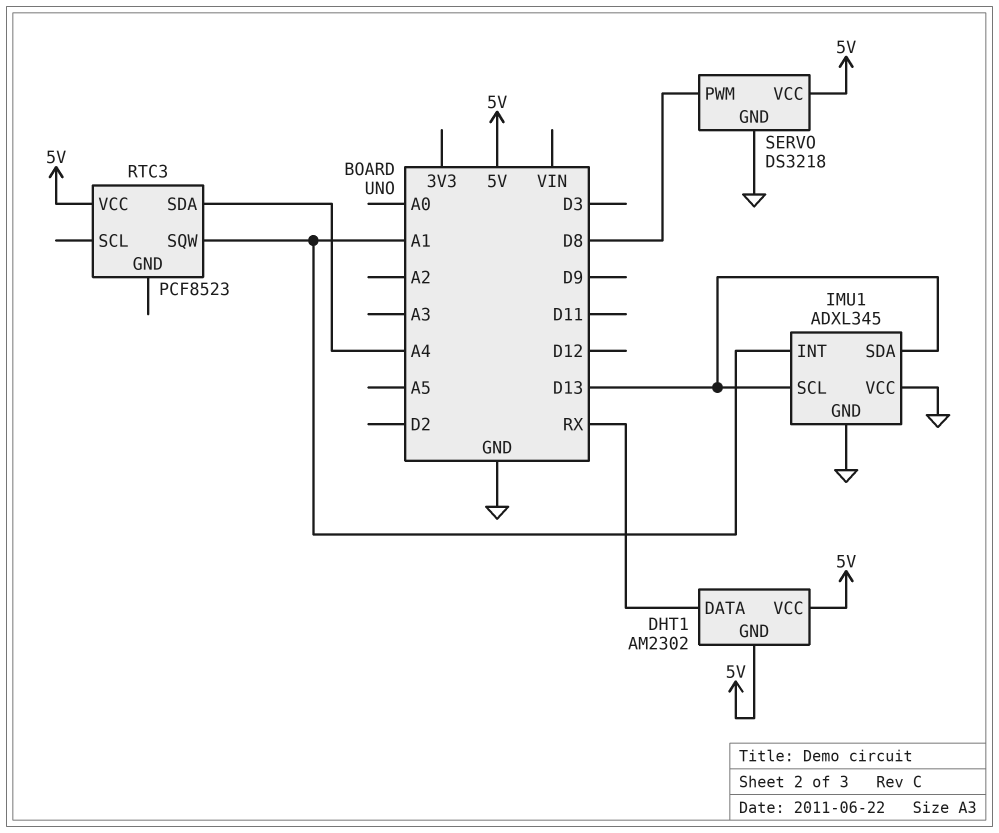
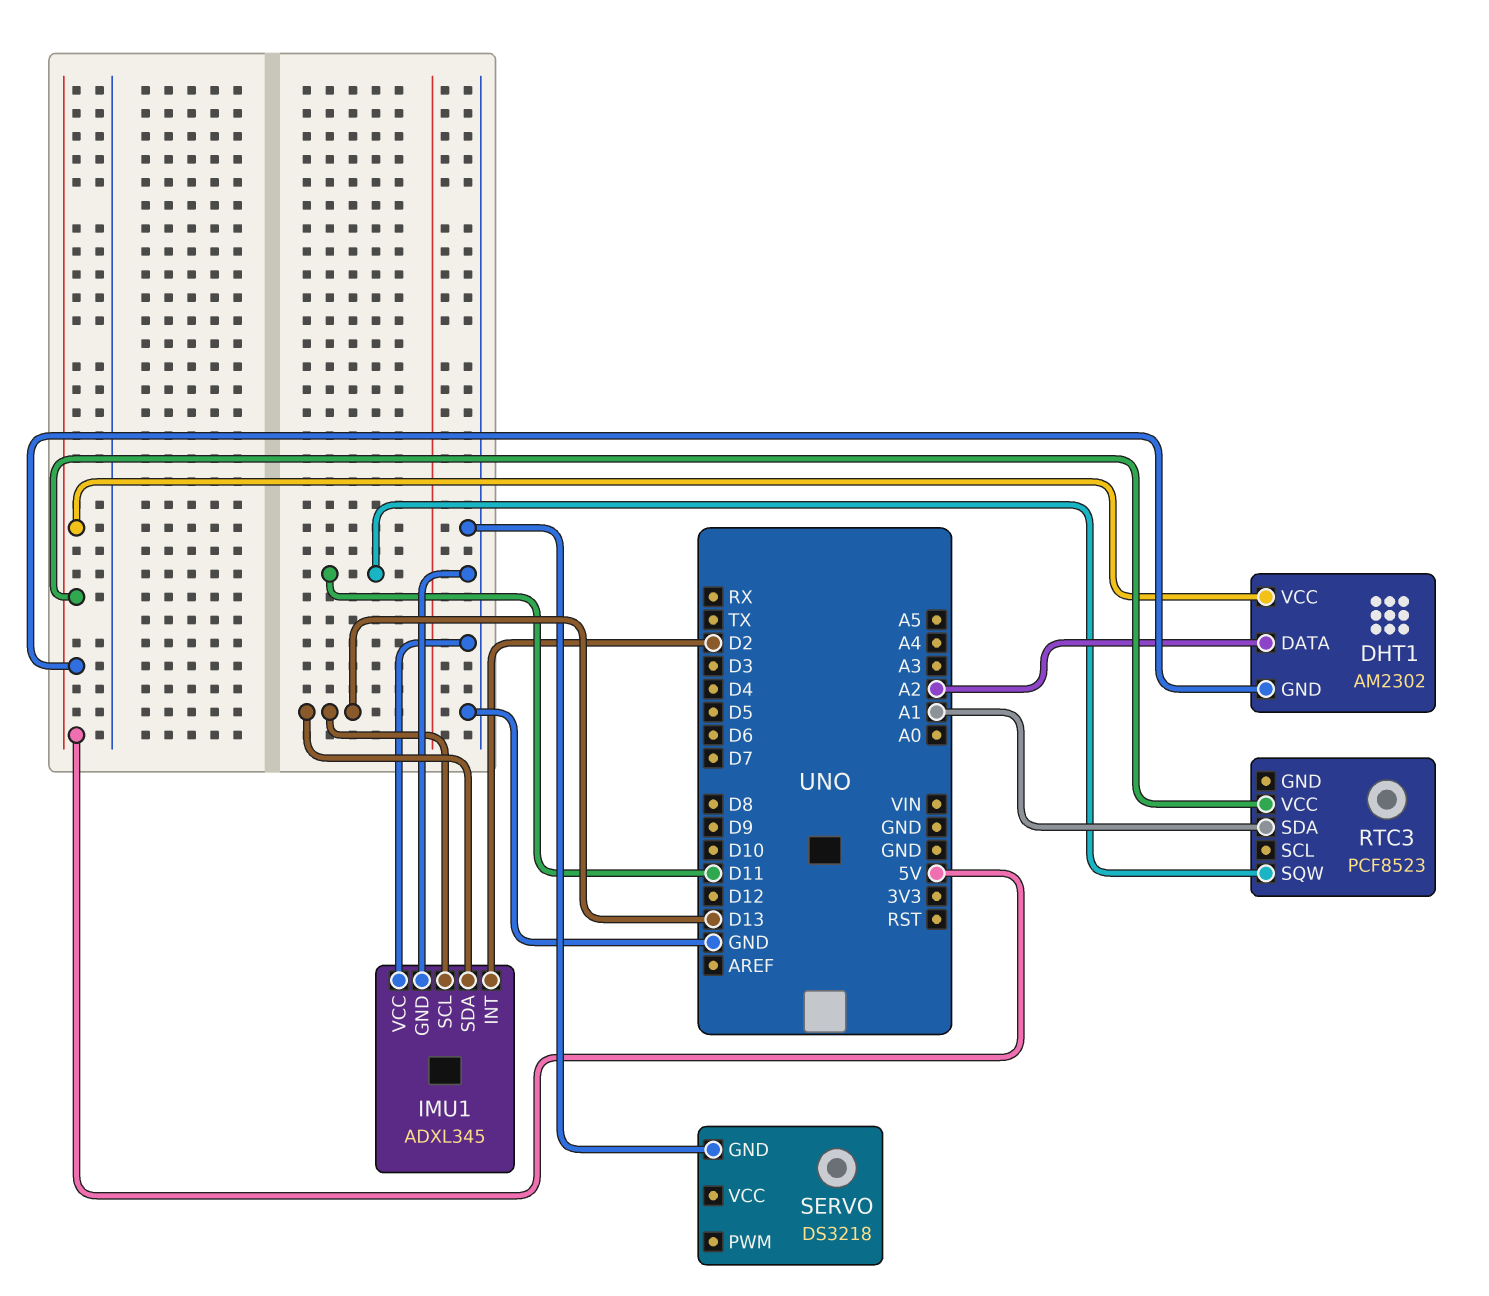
DHT1 pin DATA: RX -> A2
IMU1 pin INT: A1 -> D2
RTC3 pin SDA: A4 -> A1
RTC3 pin SQW: A1 -> D11
SERVO pin PWM: D8 -> none
SERVO pin VCC: 5V -> none

